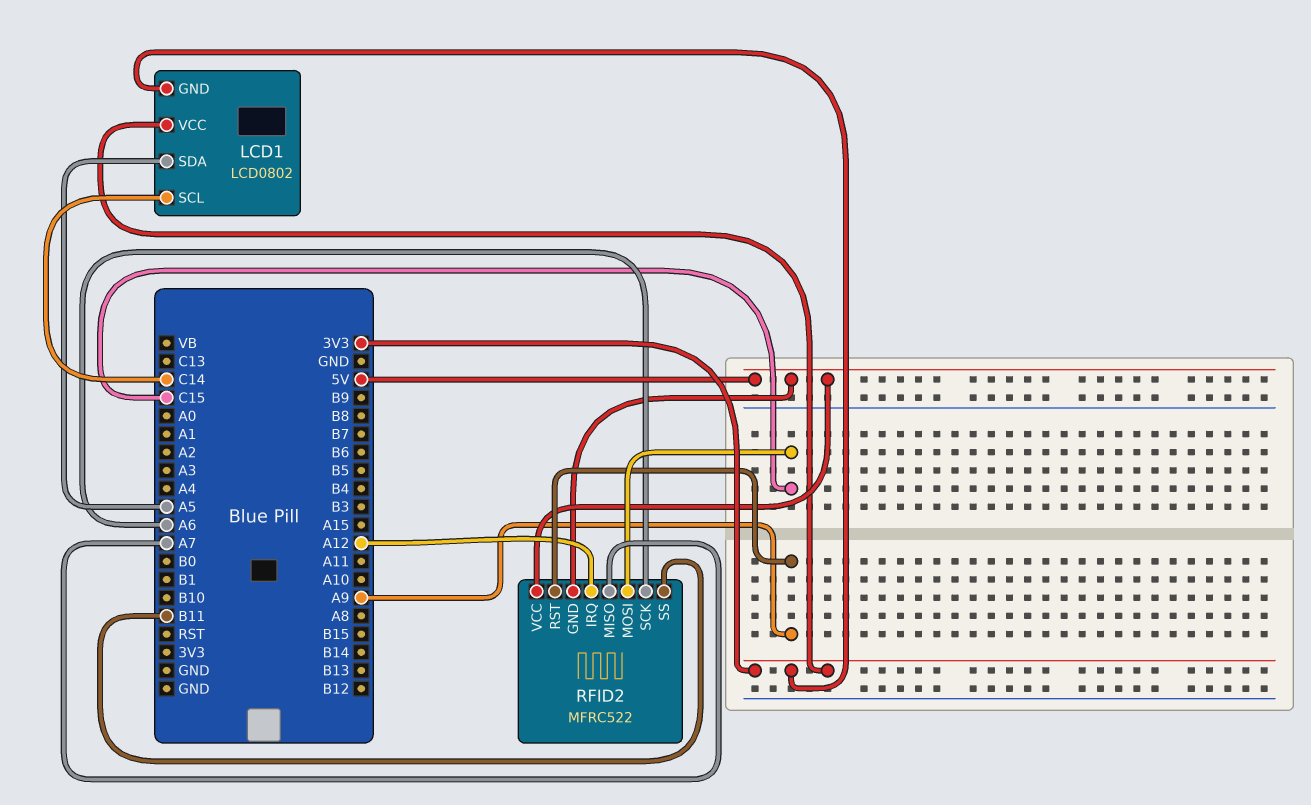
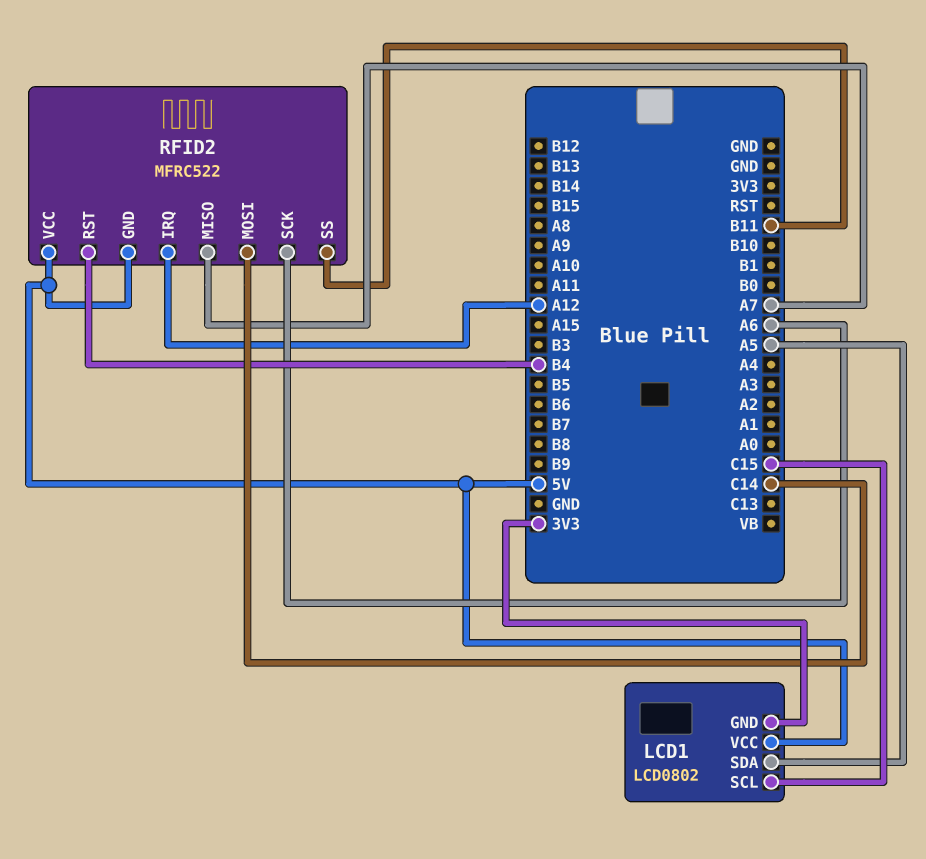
LCD1 pin SCL: C14 -> C15
LCD1 pin VCC: 3V3 -> 5V
RFID2 pin MOSI: C15 -> C14
RFID2 pin RST: A9 -> B4

